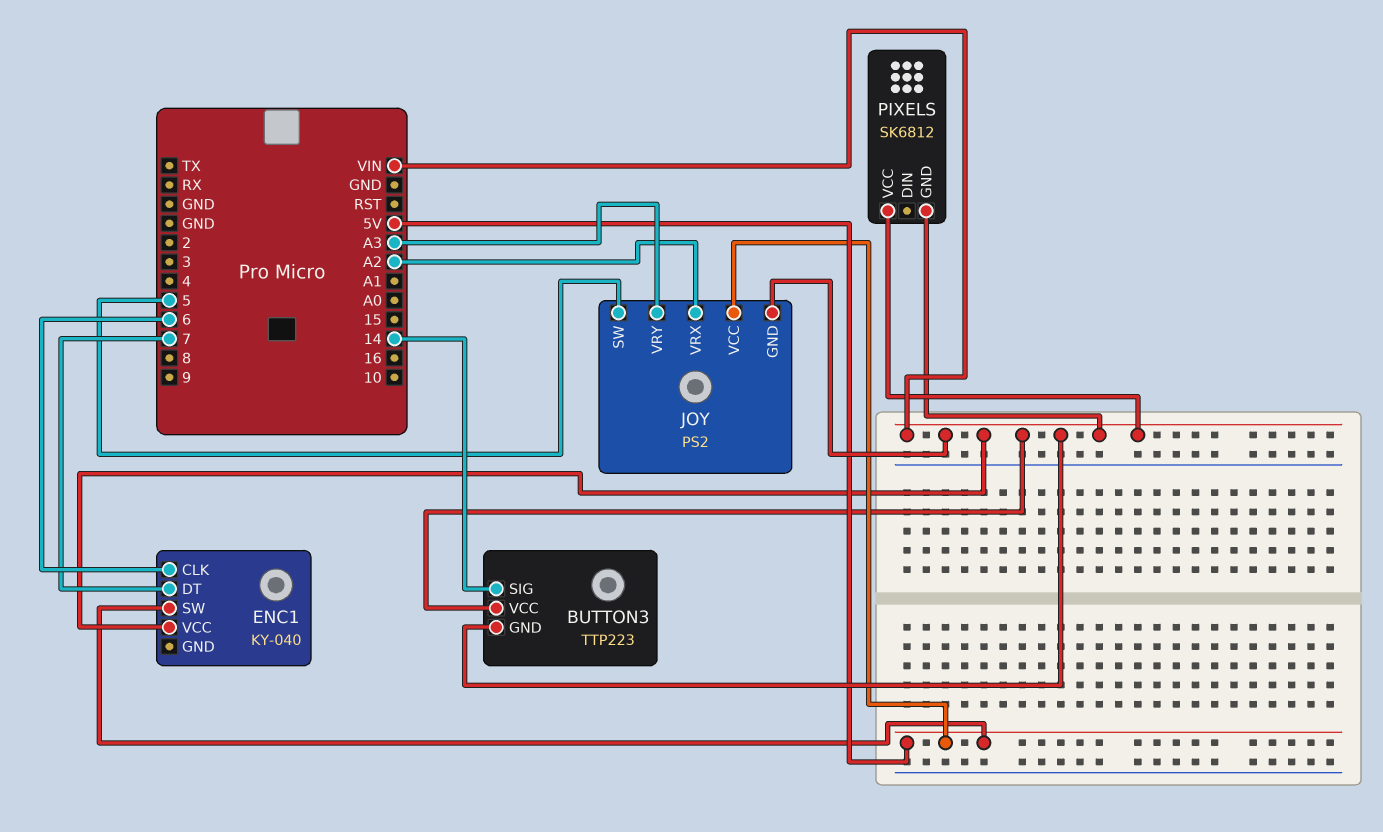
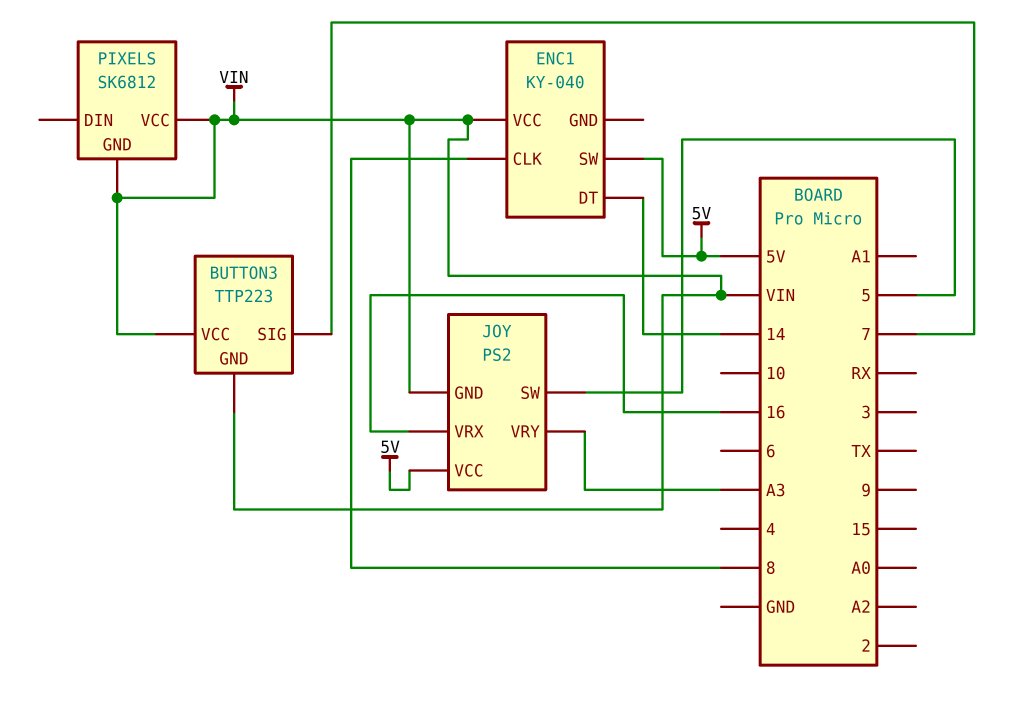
BUTTON3 pin SIG: 14 -> 7
ENC1 pin CLK: 6 -> 8
ENC1 pin DT: 7 -> 14
JOY pin VRX: A2 -> 16

